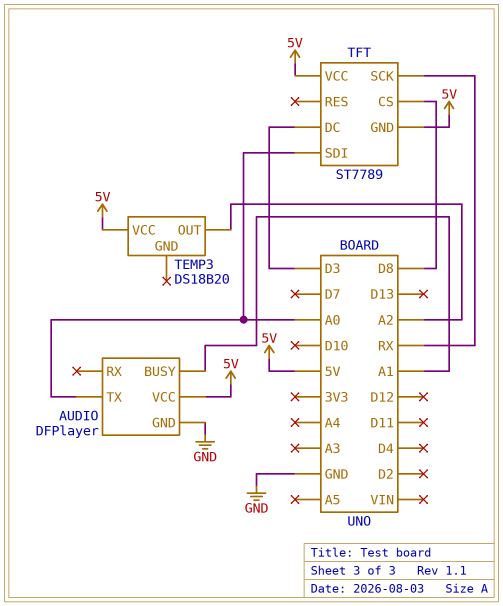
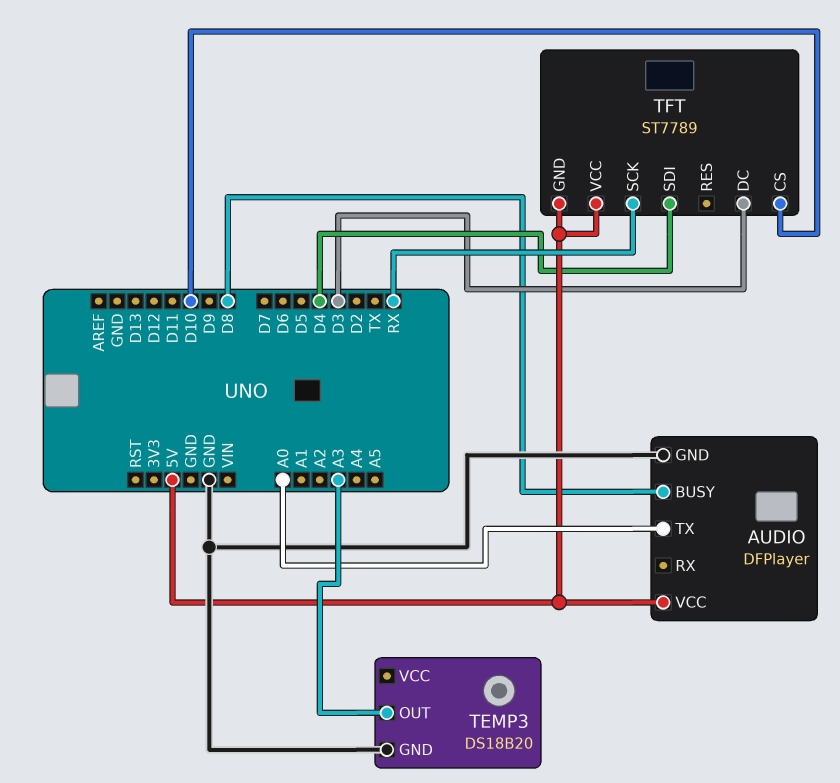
AUDIO pin BUSY: A1 -> D8
TEMP3 pin GND: none -> GND
TEMP3 pin OUT: A2 -> A3
TEMP3 pin VCC: 5V -> none
TFT pin CS: D8 -> D10
TFT pin SDI: A0 -> D4

